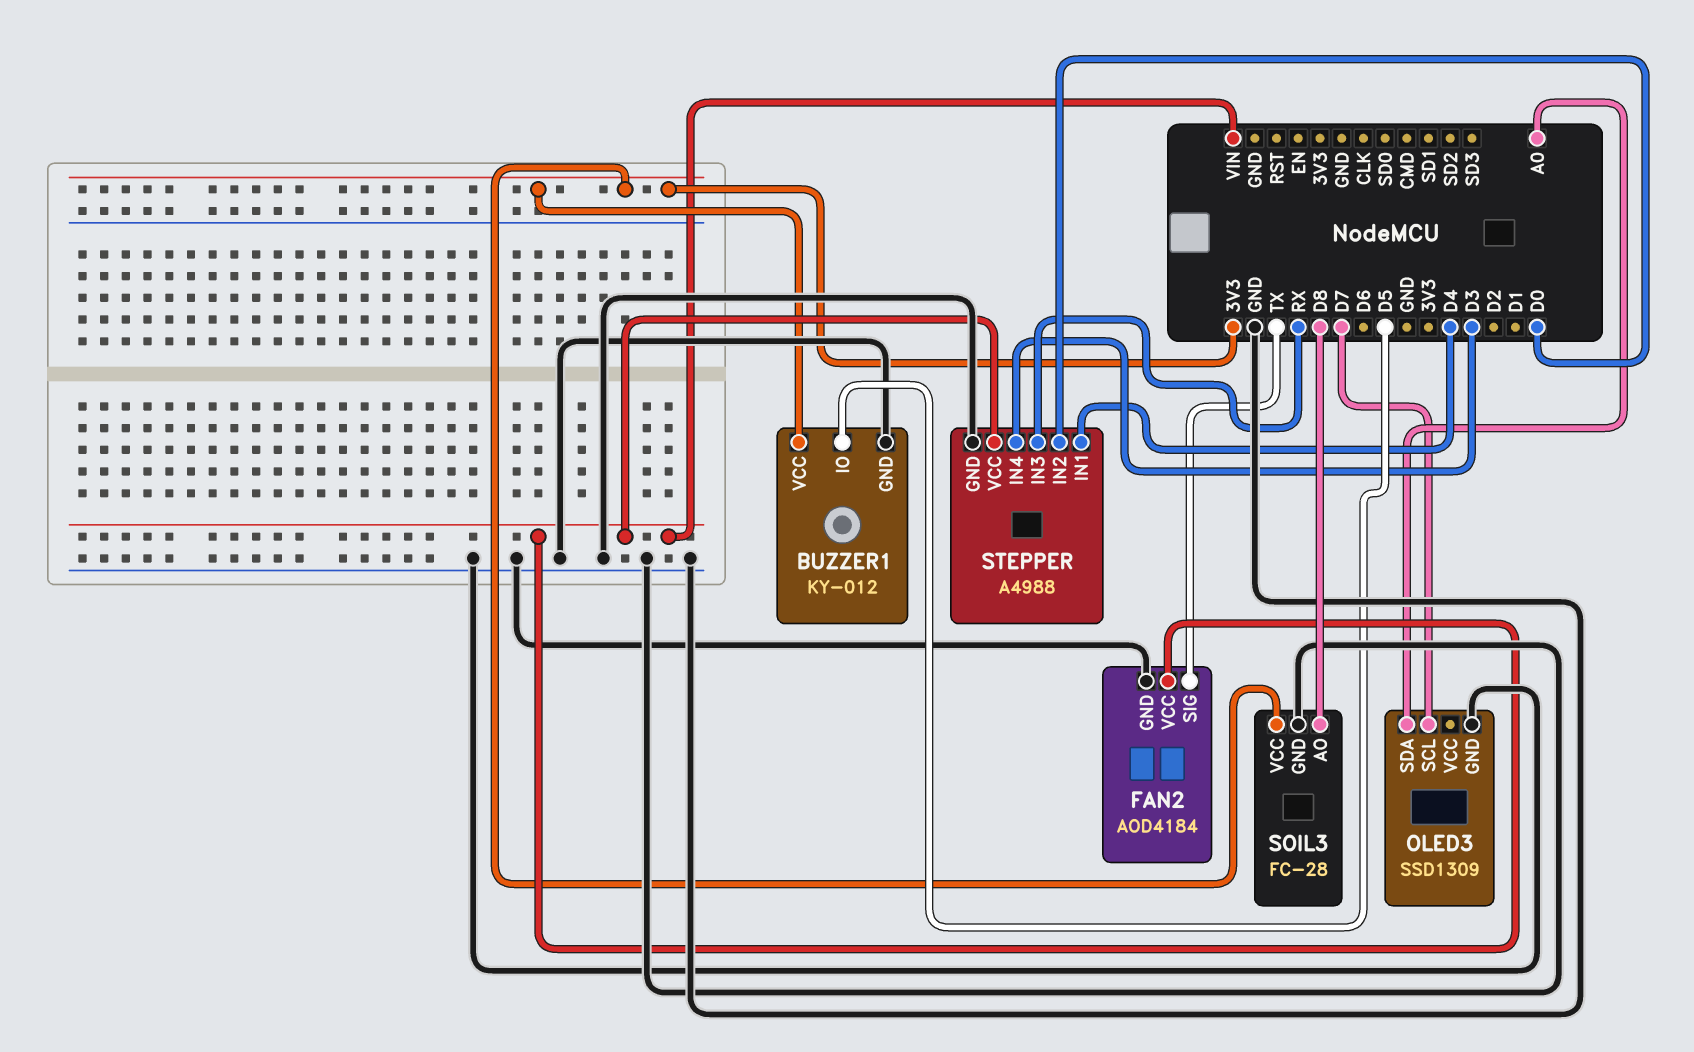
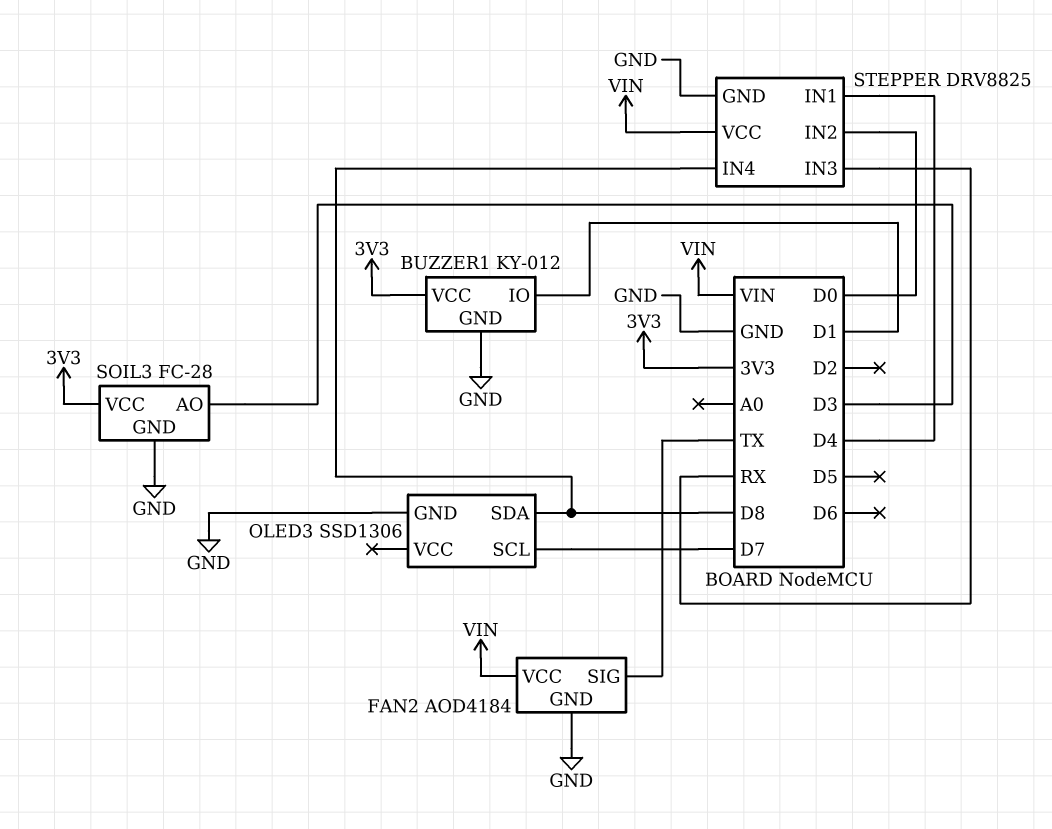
BUZZER1 pin IO: D5 -> D1
OLED3: SSD1309 -> SSD1306
OLED3 pin SDA: A0 -> D8
SOIL3 pin AO: D8 -> D3
STEPPER: A4988 -> DRV8825
STEPPER pin IN4: D3 -> D8

